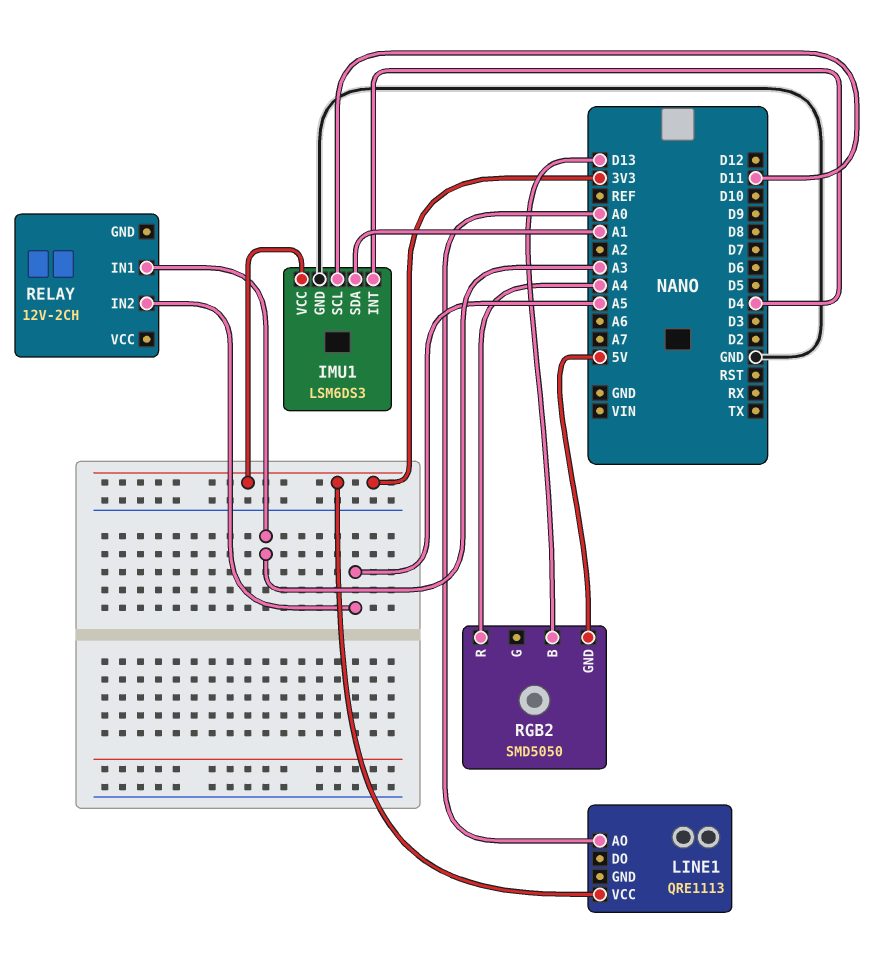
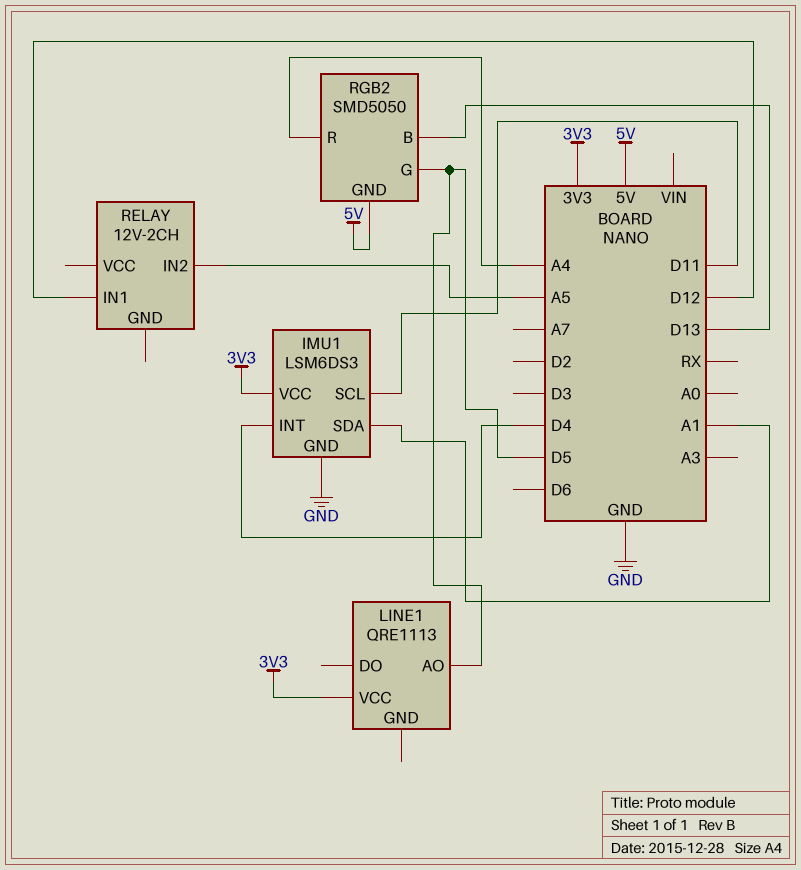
LINE1 pin AO: A0 -> D5
RELAY pin IN1: A3 -> D12
RGB2 pin G: none -> D5

